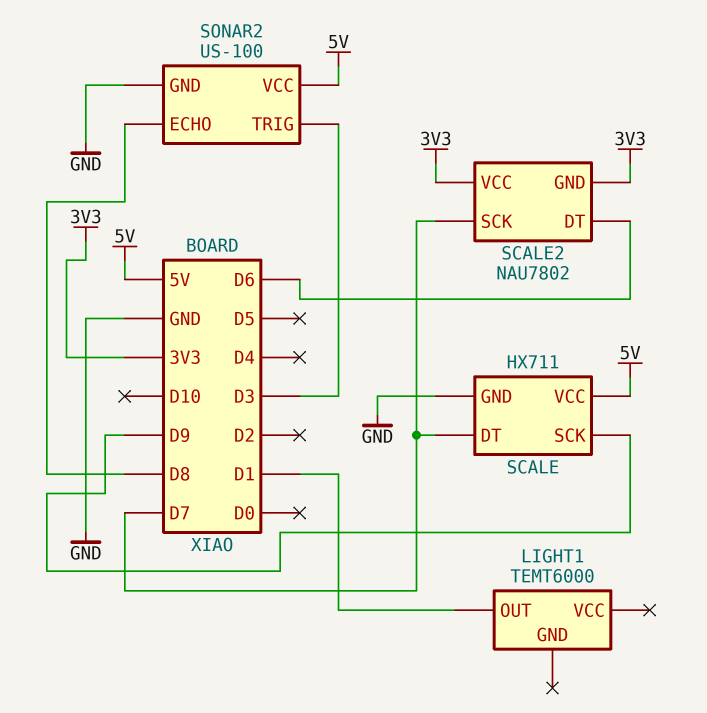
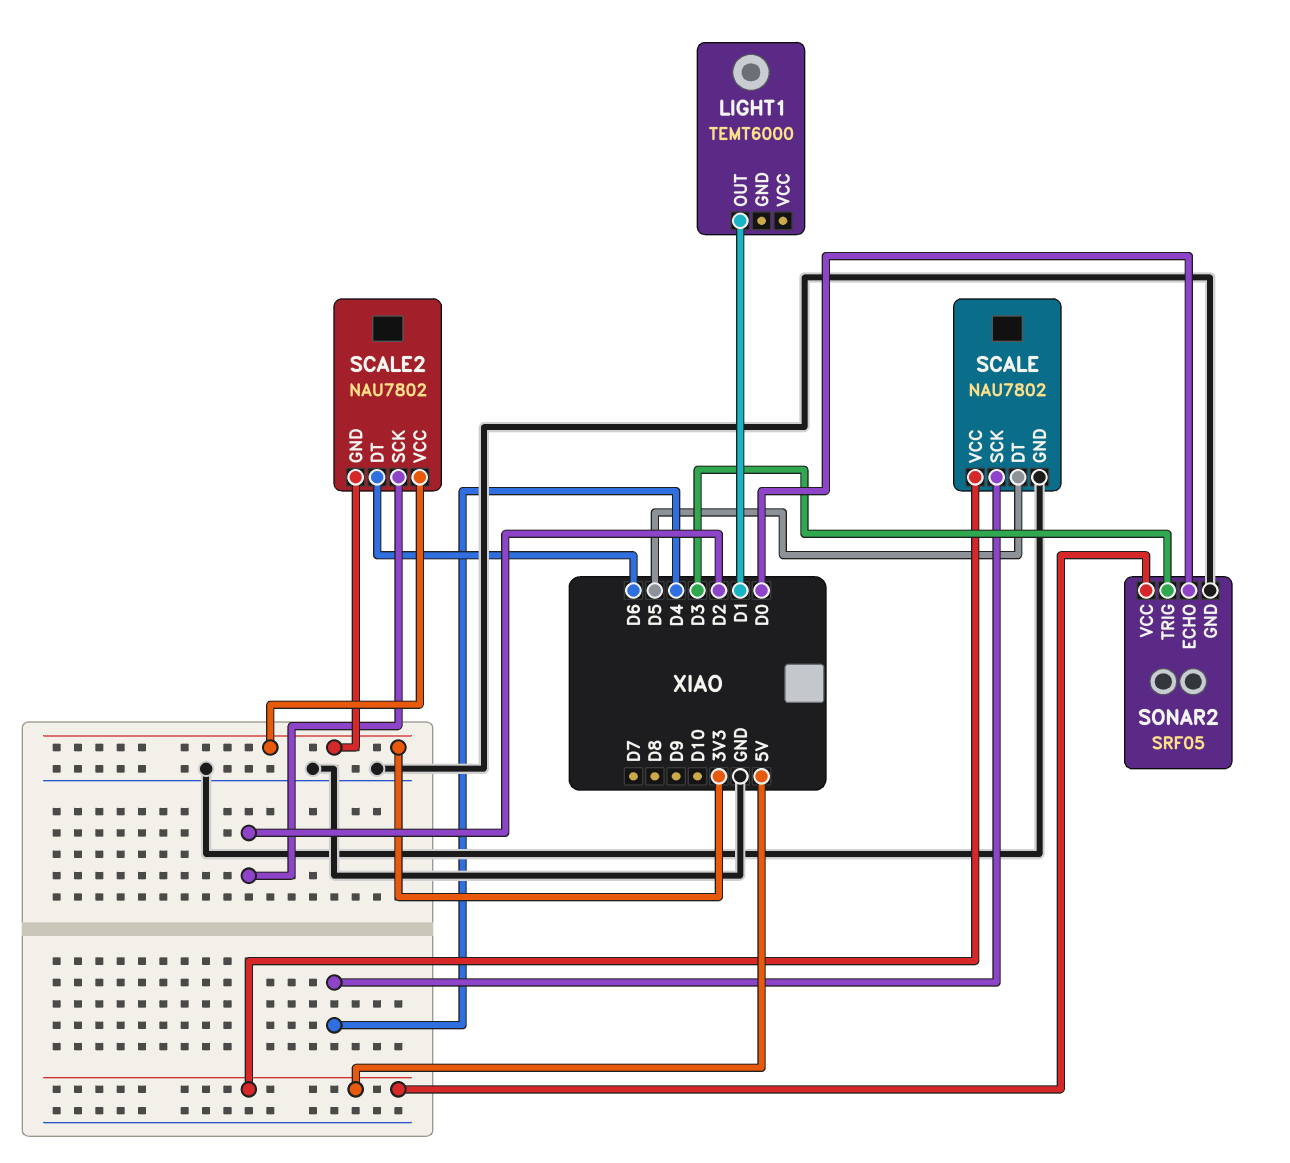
SCALE: HX711 -> NAU7802
SCALE pin DT: D7 -> D5
SCALE pin SCK: D9 -> D4
SCALE2 pin SCK: D7 -> D2
SONAR2: US-100 -> SRF05
SONAR2 pin ECHO: D8 -> D0

